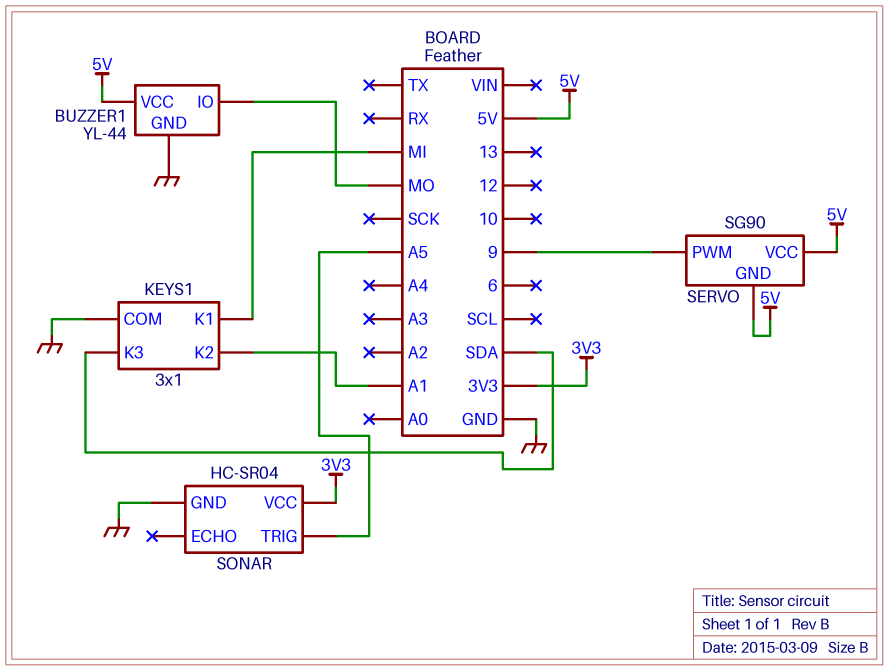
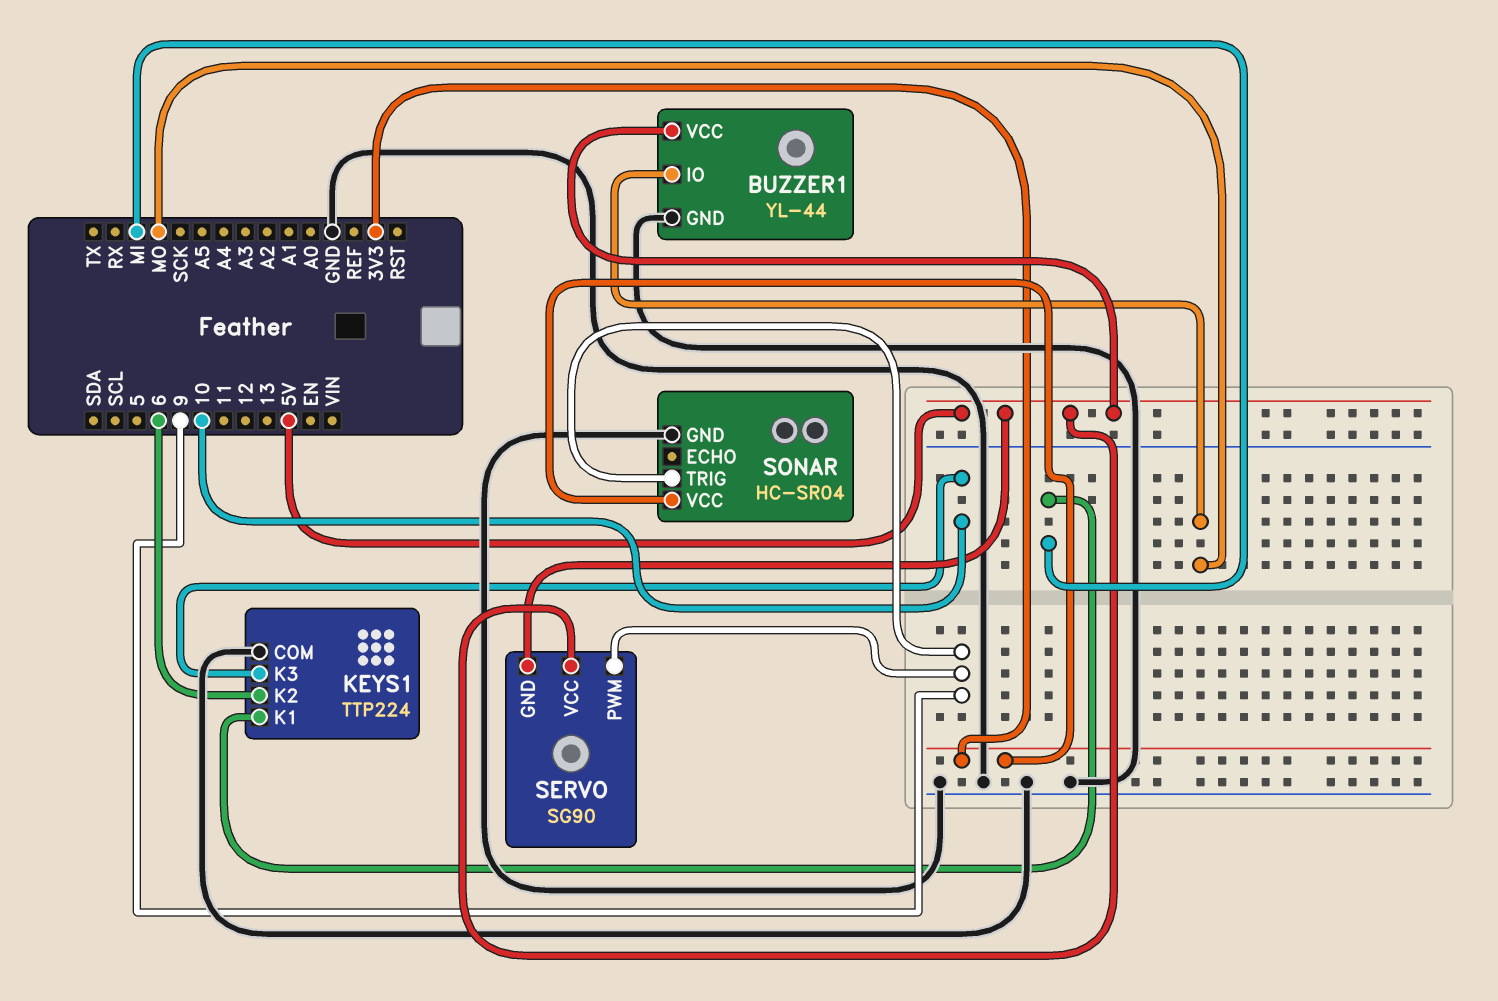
KEYS1: 3x1 -> TTP224
KEYS1 pin K2: A1 -> 6
KEYS1 pin K3: SDA -> 10
SONAR pin TRIG: A5 -> 9

